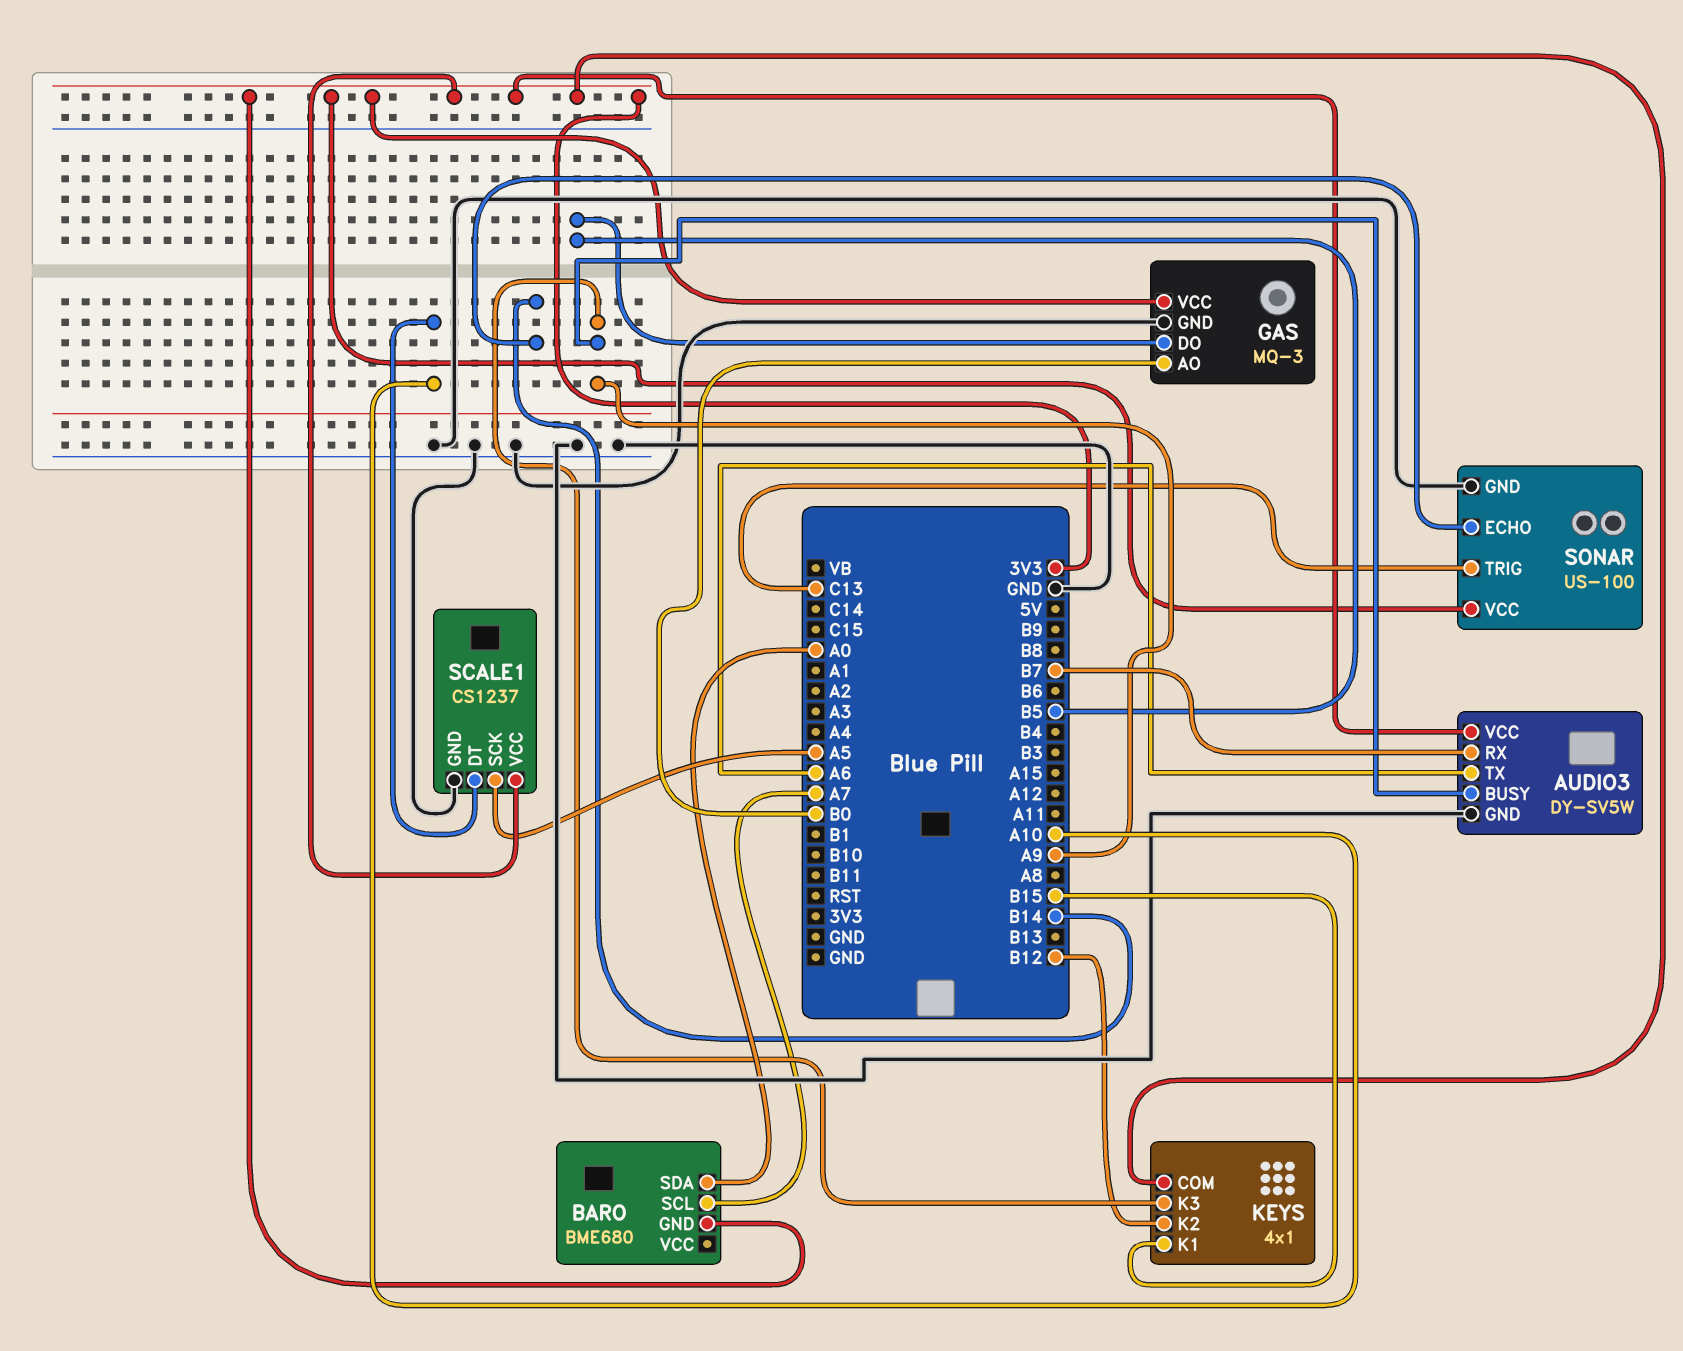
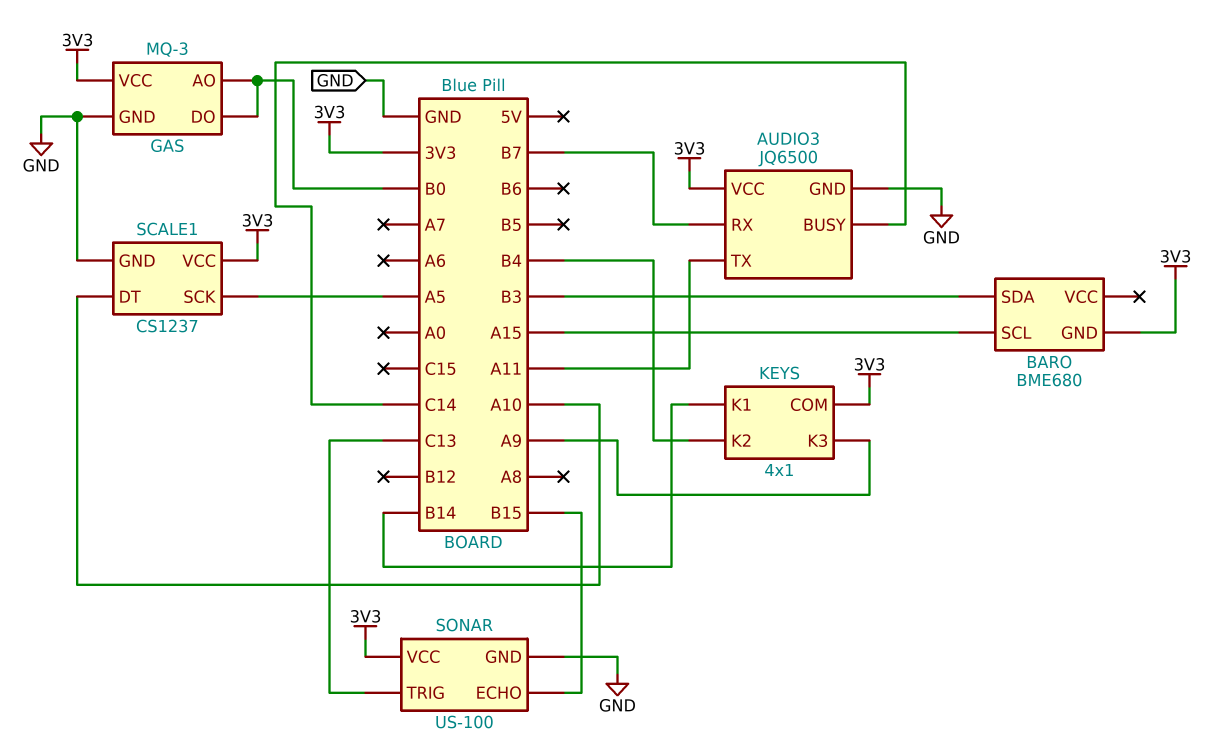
AUDIO3: DY-SV5W -> JQ6500
AUDIO3 pin BUSY: A9 -> C14
AUDIO3 pin TX: A6 -> A11
BARO pin SCL: A7 -> A15
BARO pin SDA: A0 -> B3
GAS pin DO: B5 -> B0
KEYS pin K1: B15 -> B14
KEYS pin K2: B12 -> B4
SONAR pin ECHO: B14 -> B15

